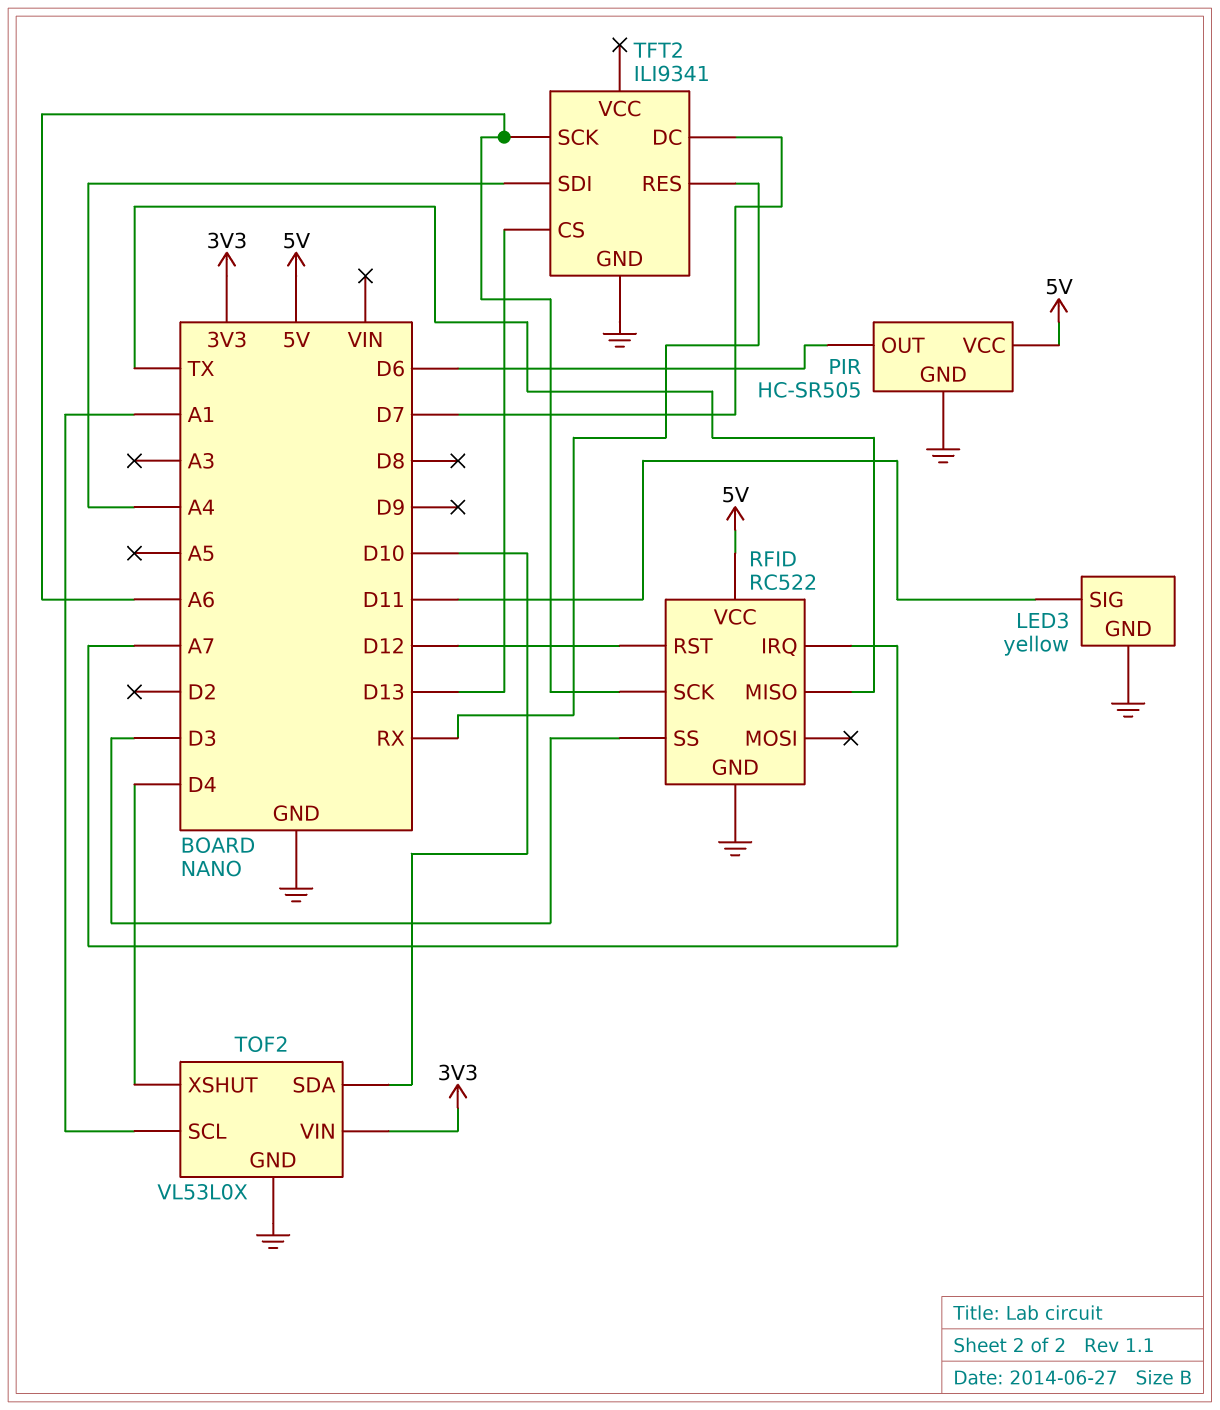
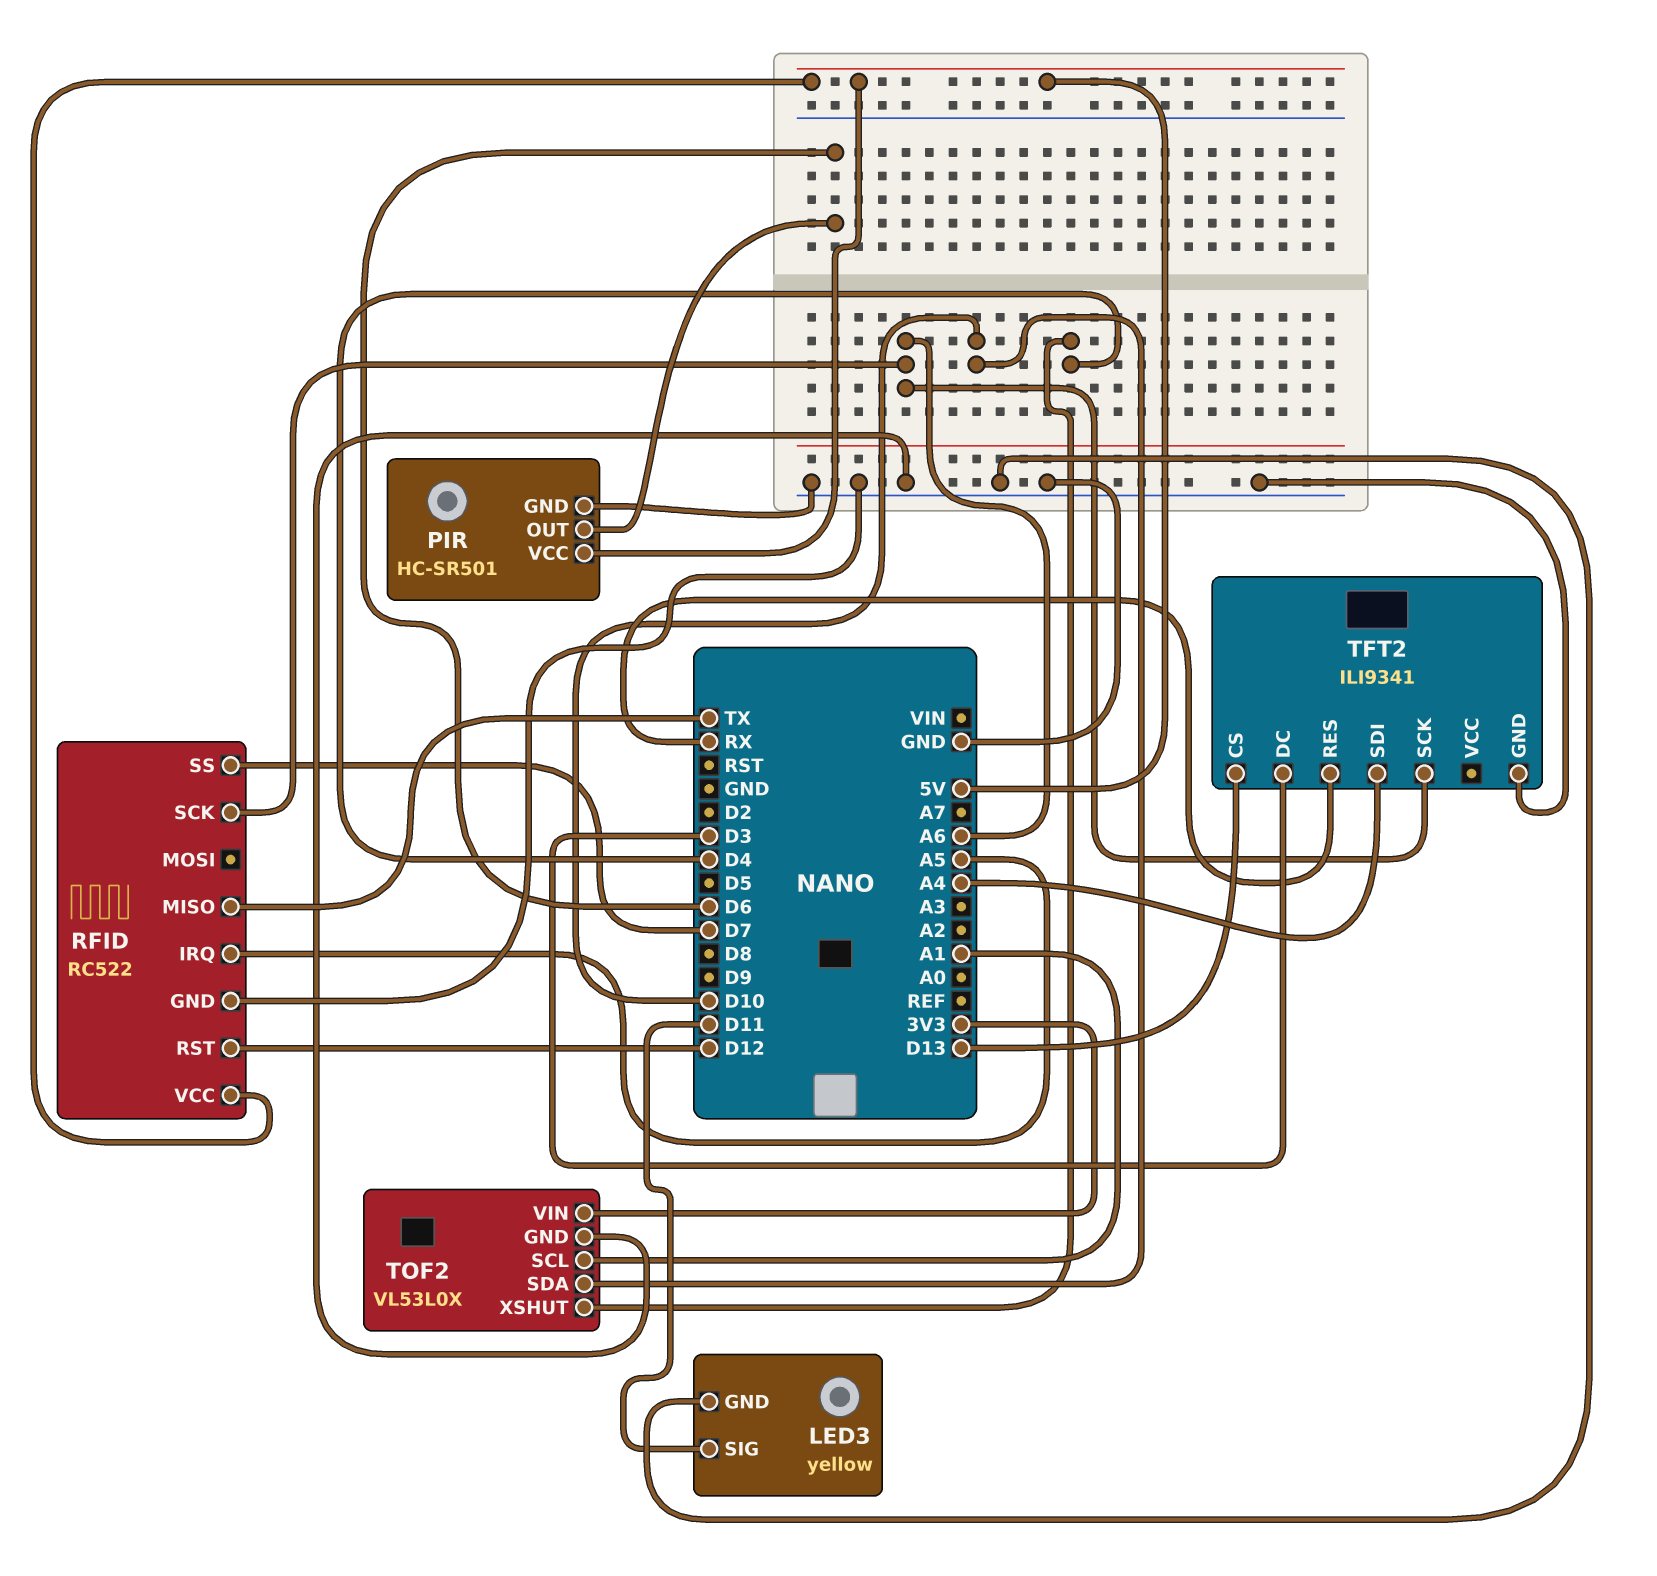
PIR: HC-SR505 -> HC-SR501
RFID pin IRQ: A7 -> A5
RFID pin SS: D3 -> D7
TFT2 pin DC: D7 -> D3

